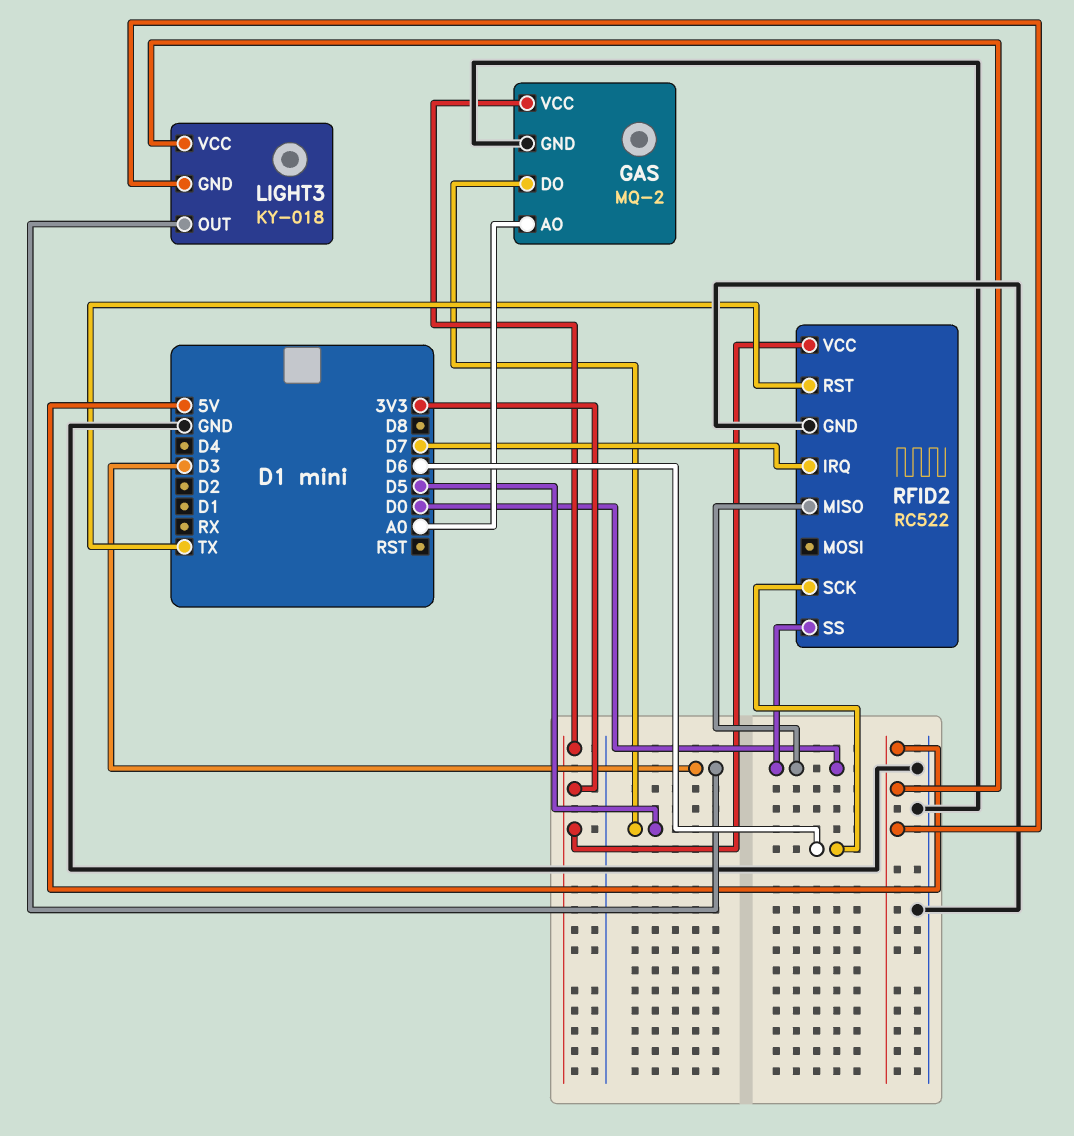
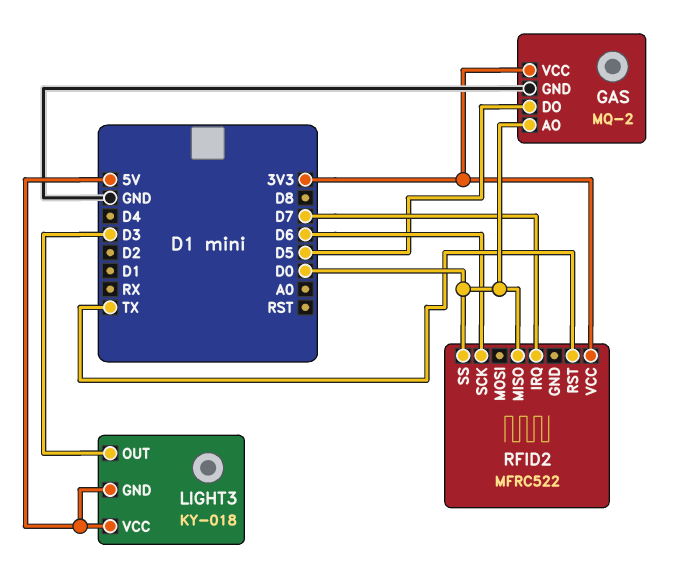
GAS pin AO: A0 -> D0
RFID2: RC522 -> MFRC522
RFID2 pin GND: GND -> none

